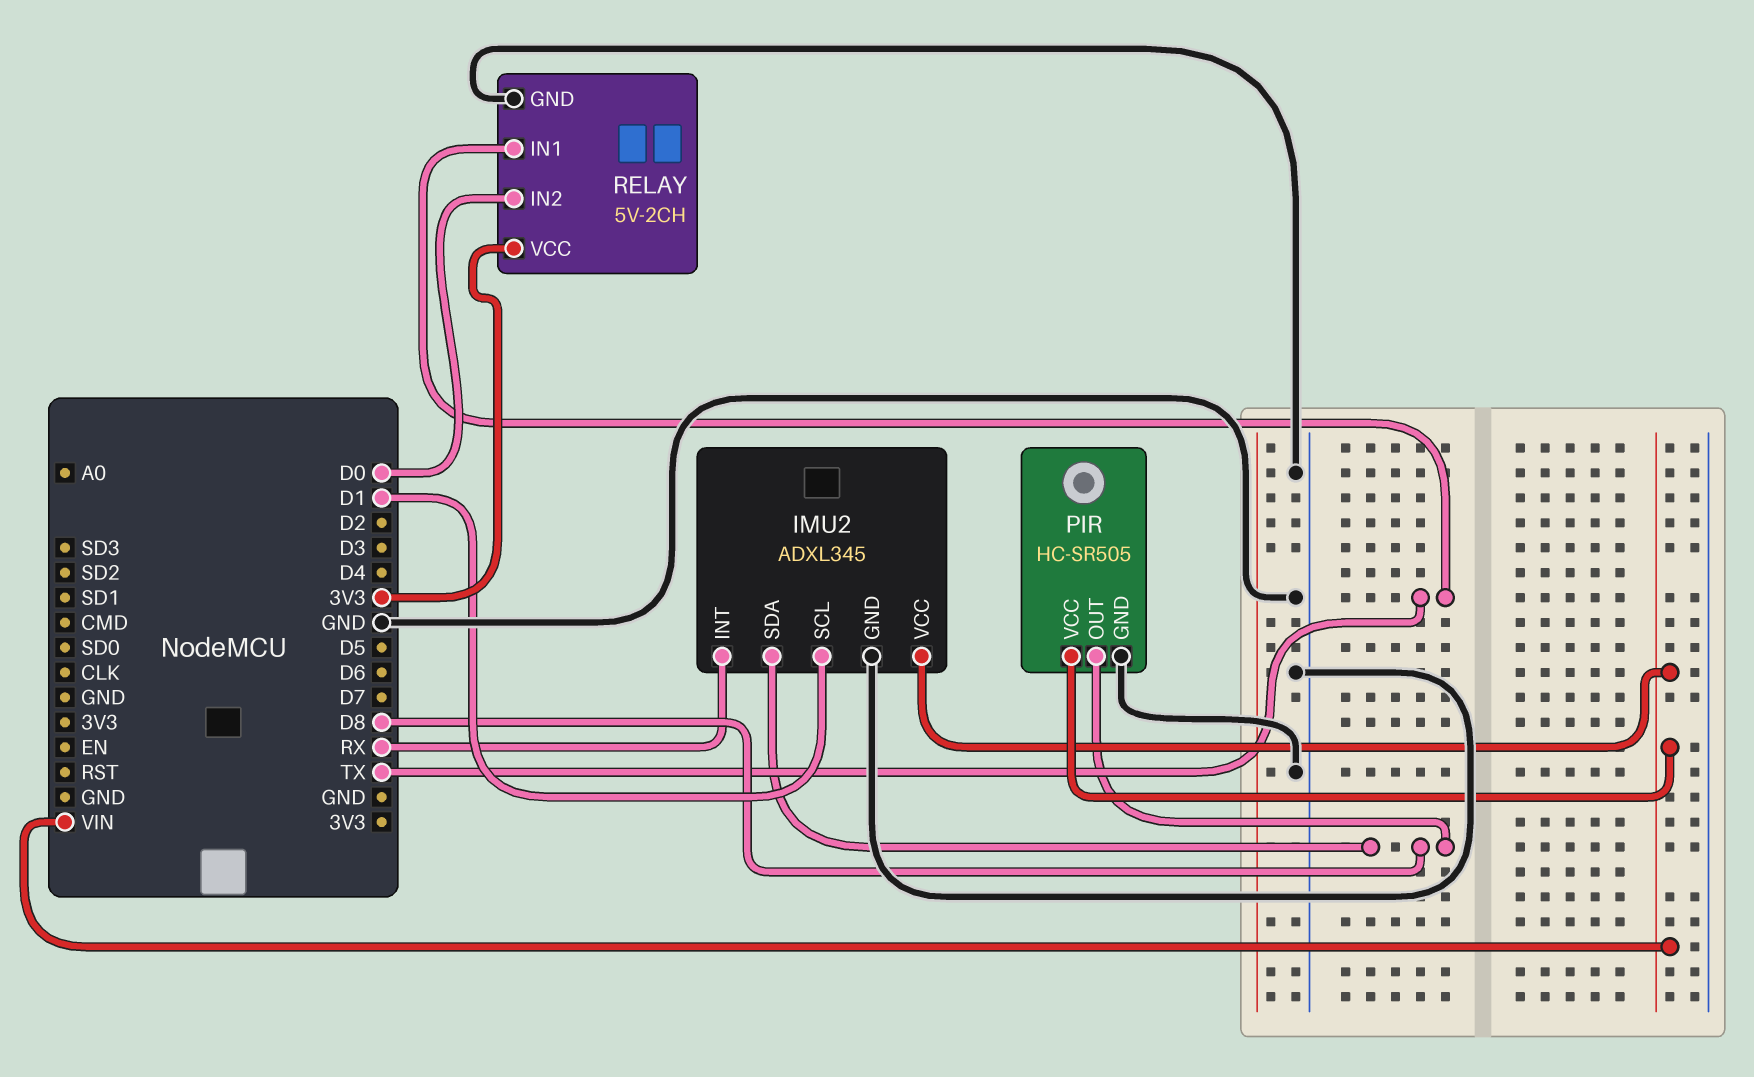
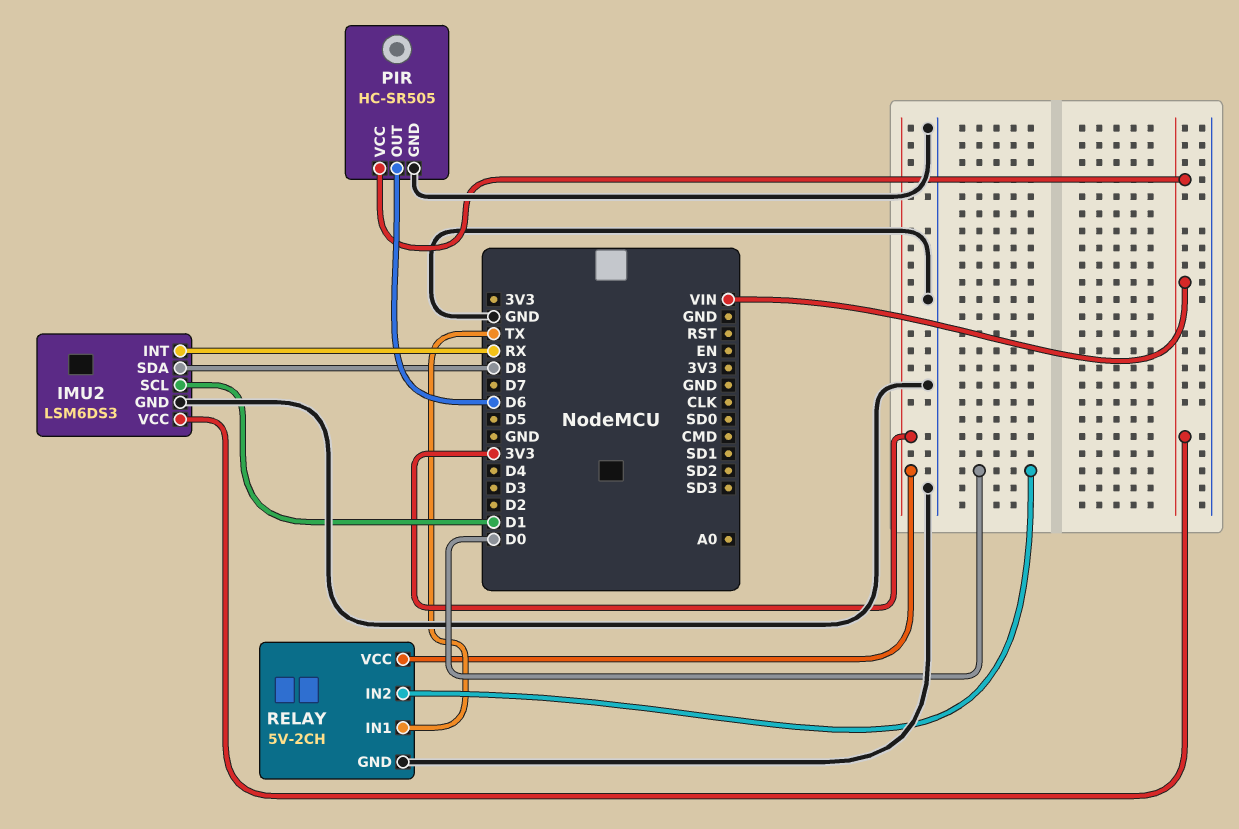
IMU2: ADXL345 -> LSM6DS3
PIR pin OUT: D8 -> D6

